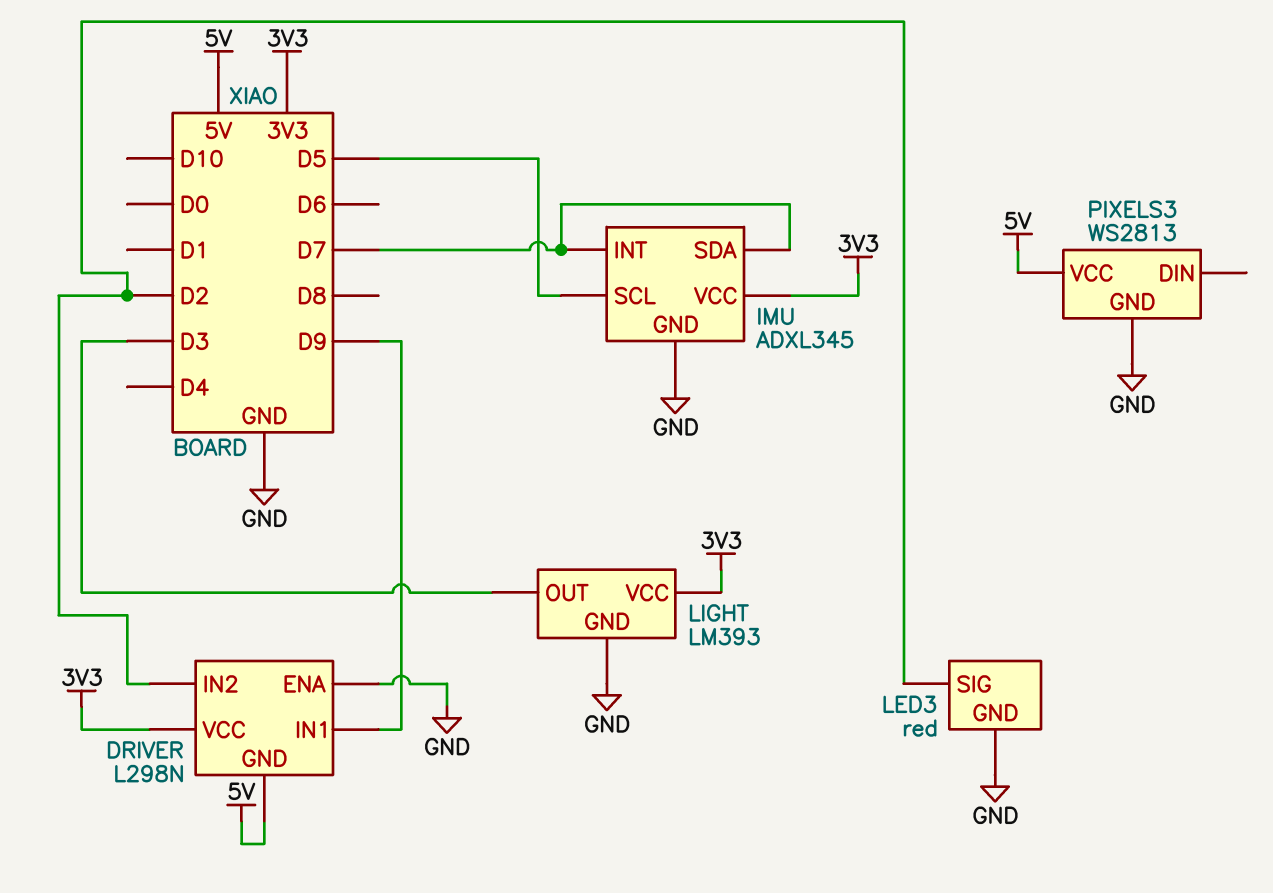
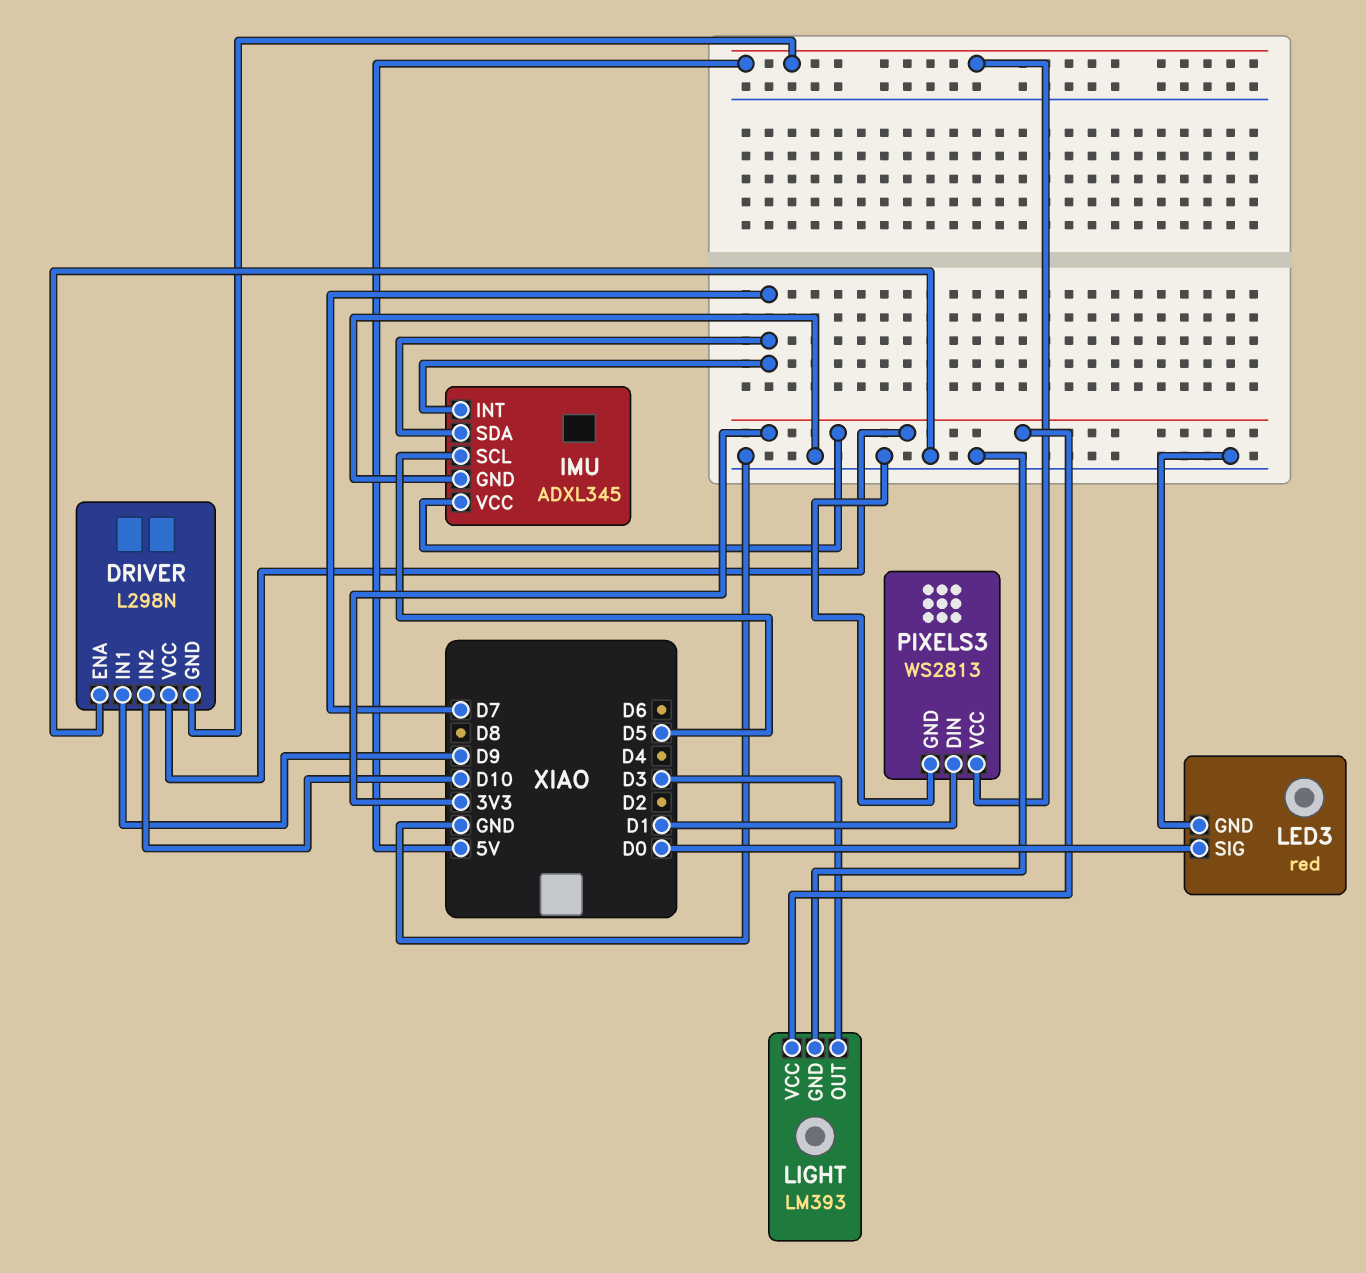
DRIVER pin IN2: D2 -> D10
LED3 pin SIG: D2 -> D0
PIXELS3 pin DIN: none -> D1

